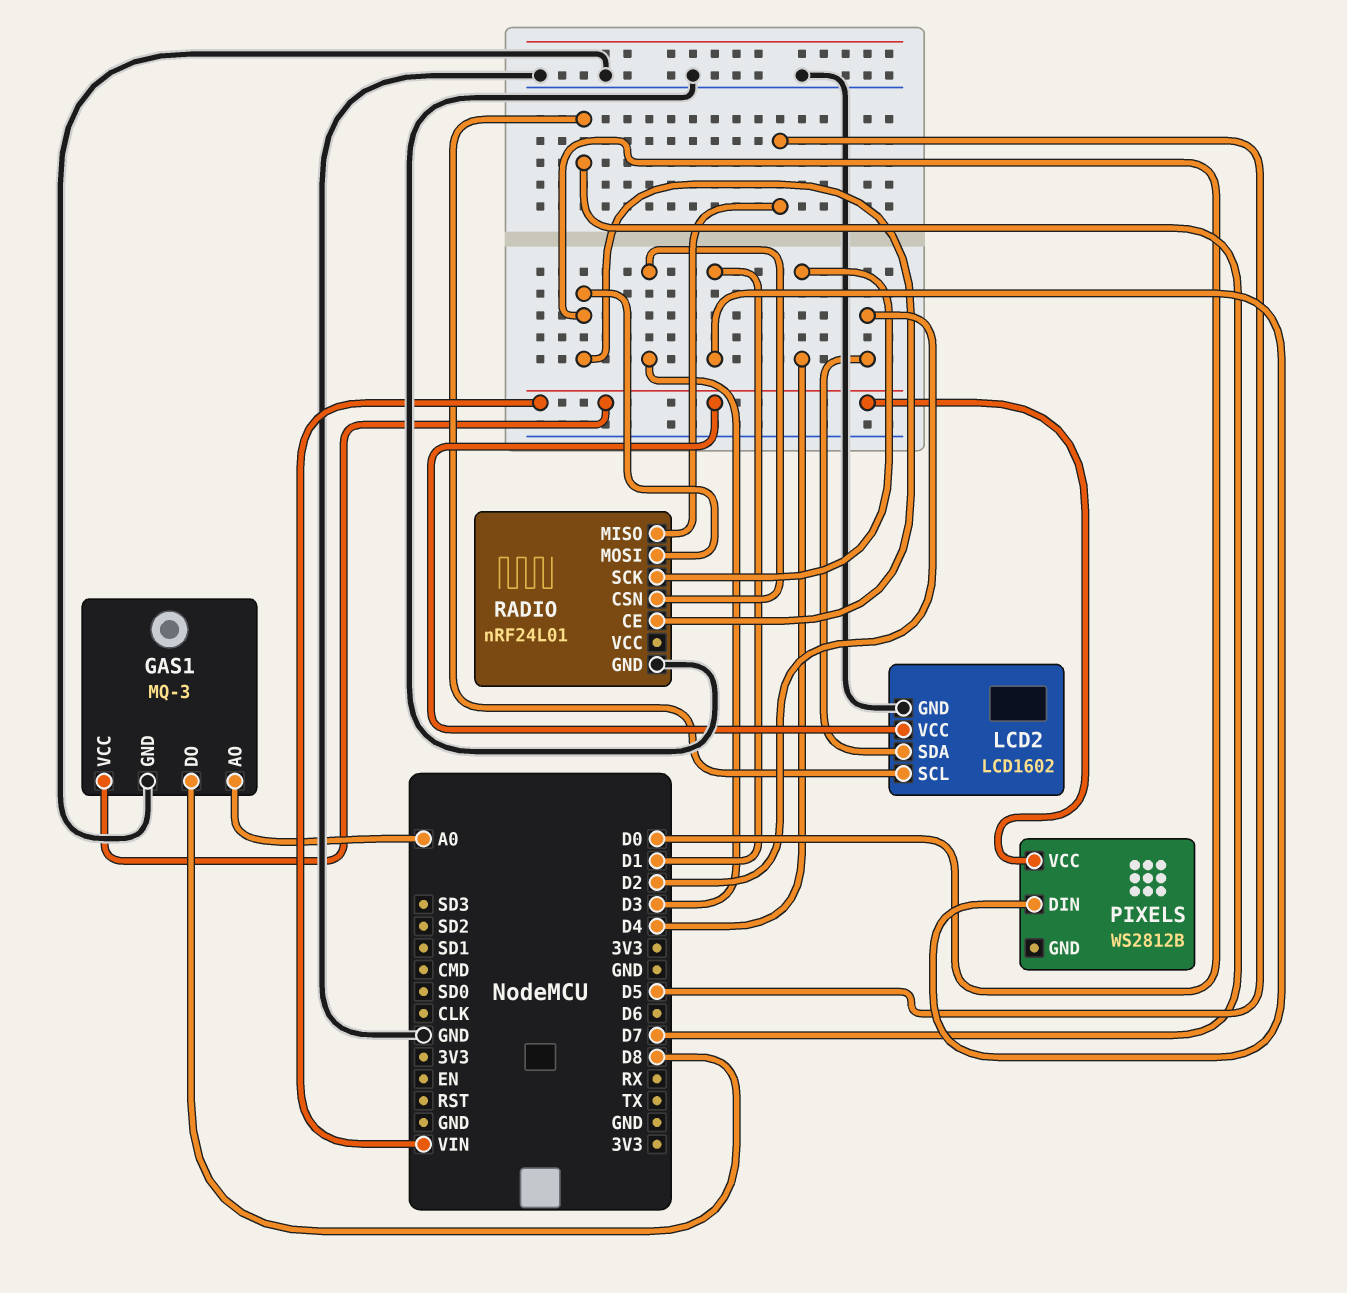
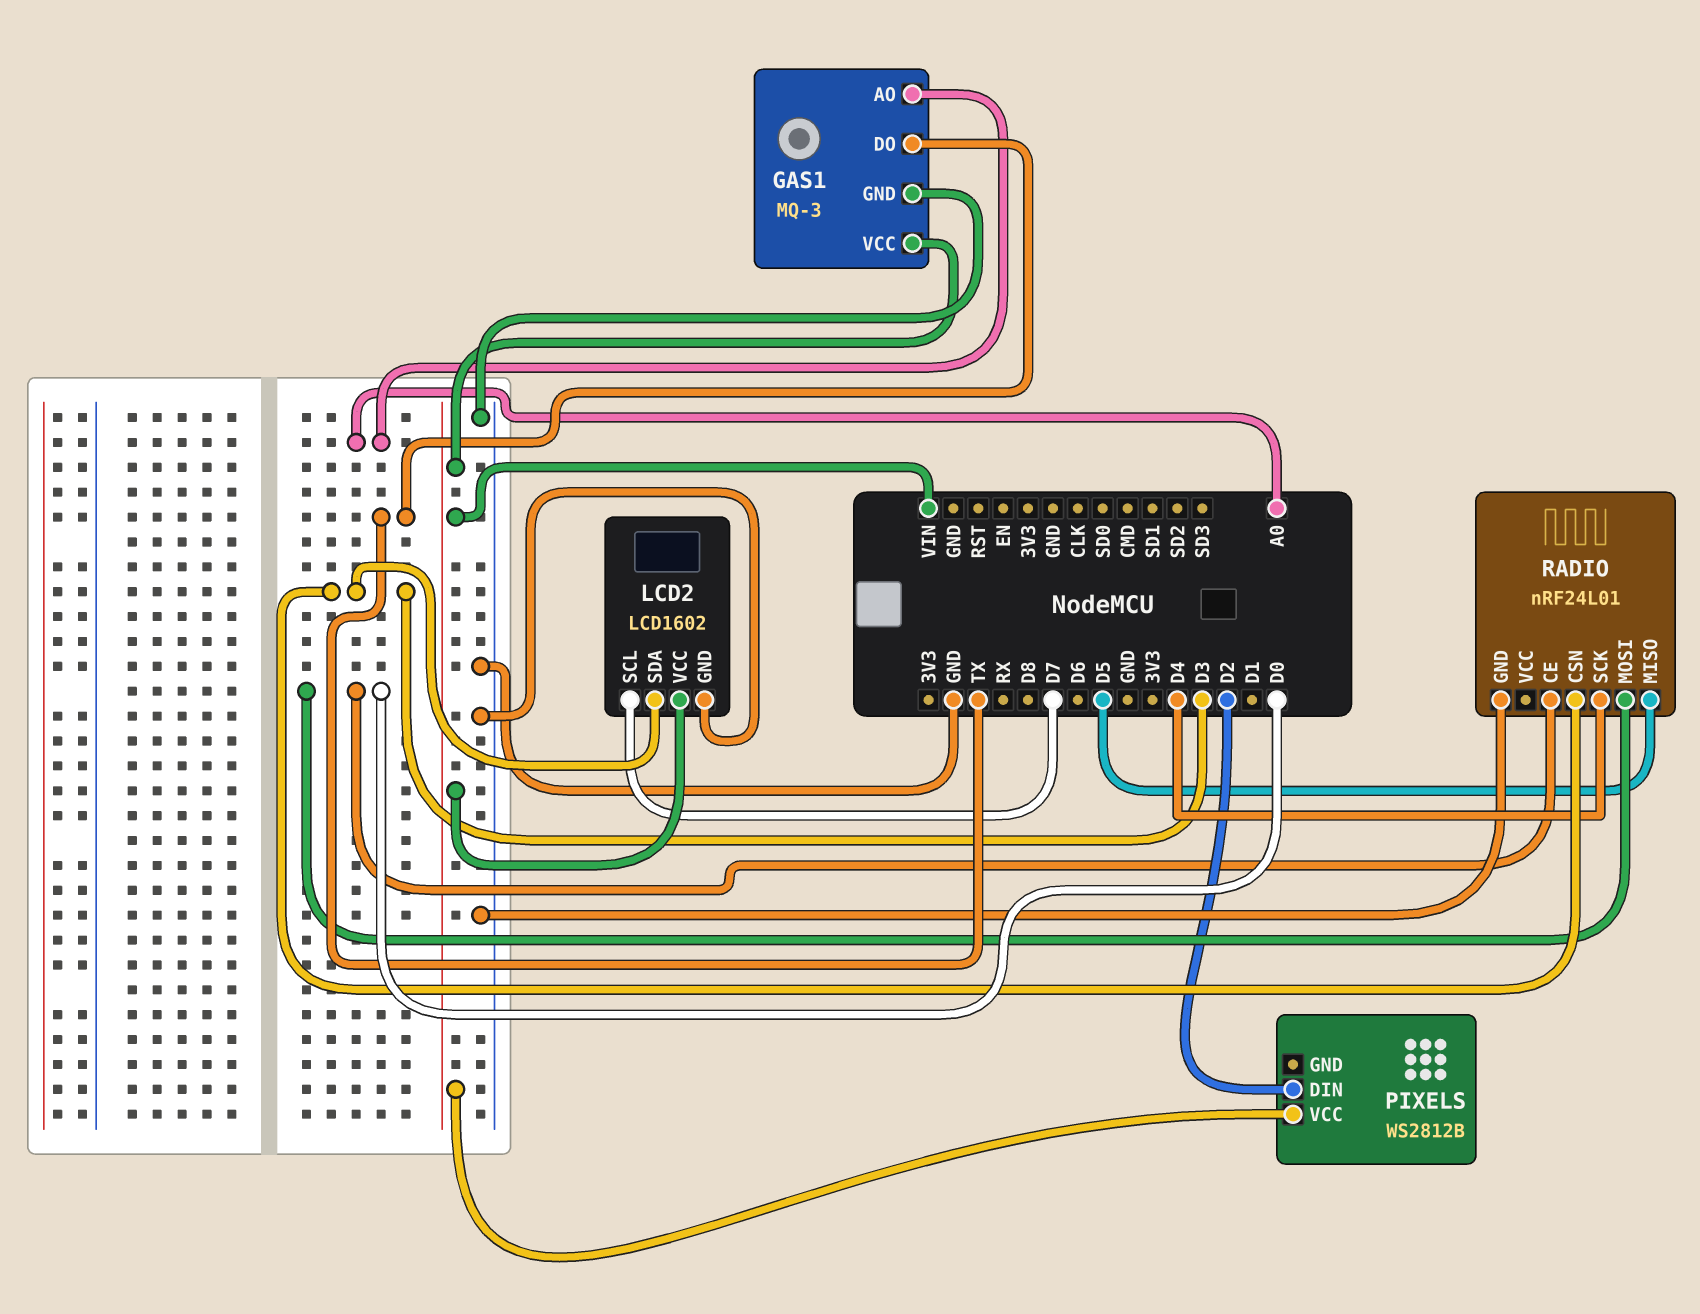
GAS1 pin DO: D8 -> TX
LCD2 pin SDA: D2 -> D3
PIXELS pin DIN: D1 -> D2

